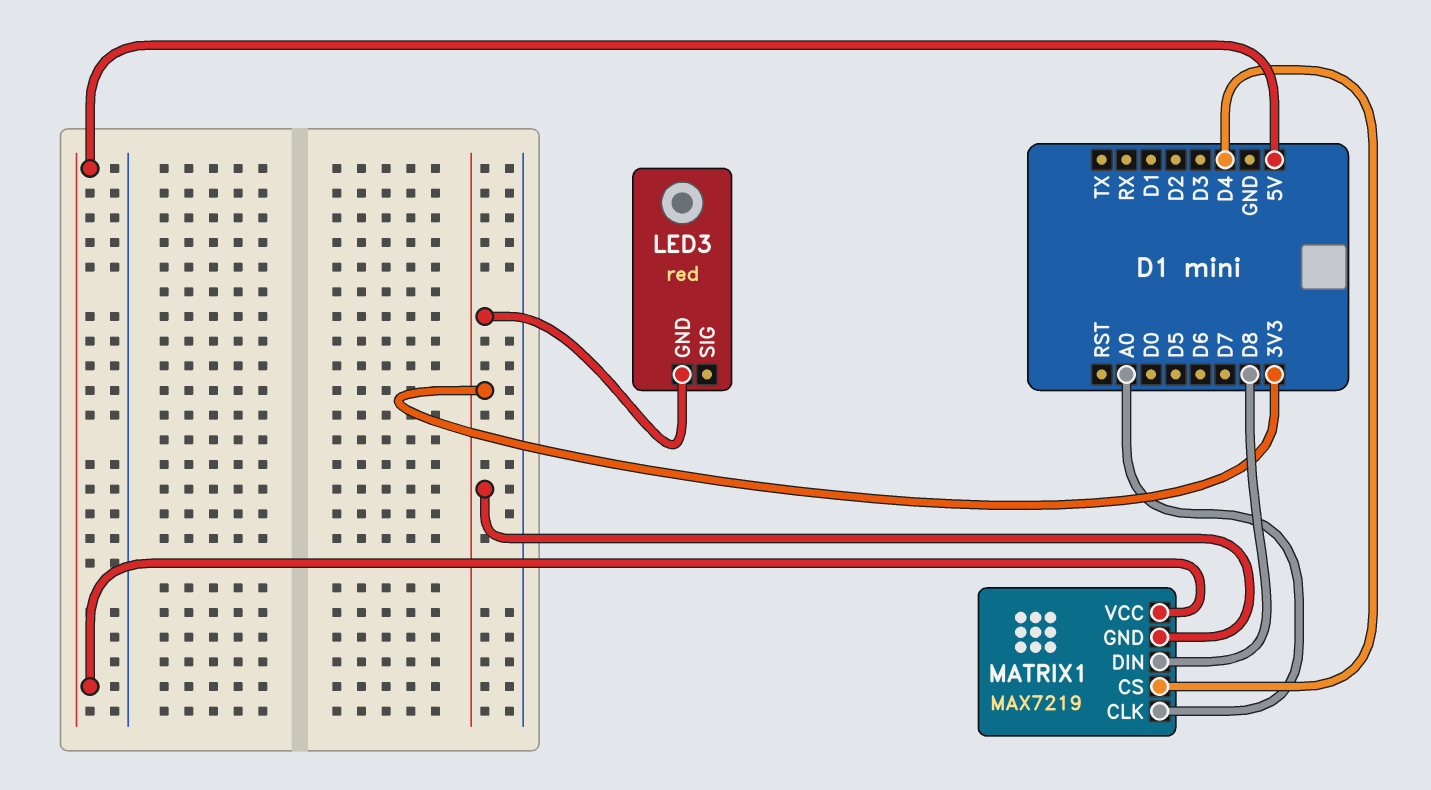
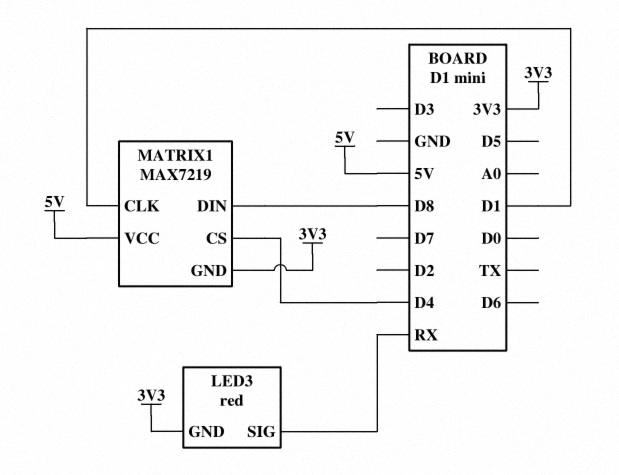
LED3 pin SIG: none -> RX
MATRIX1 pin CLK: A0 -> D1

